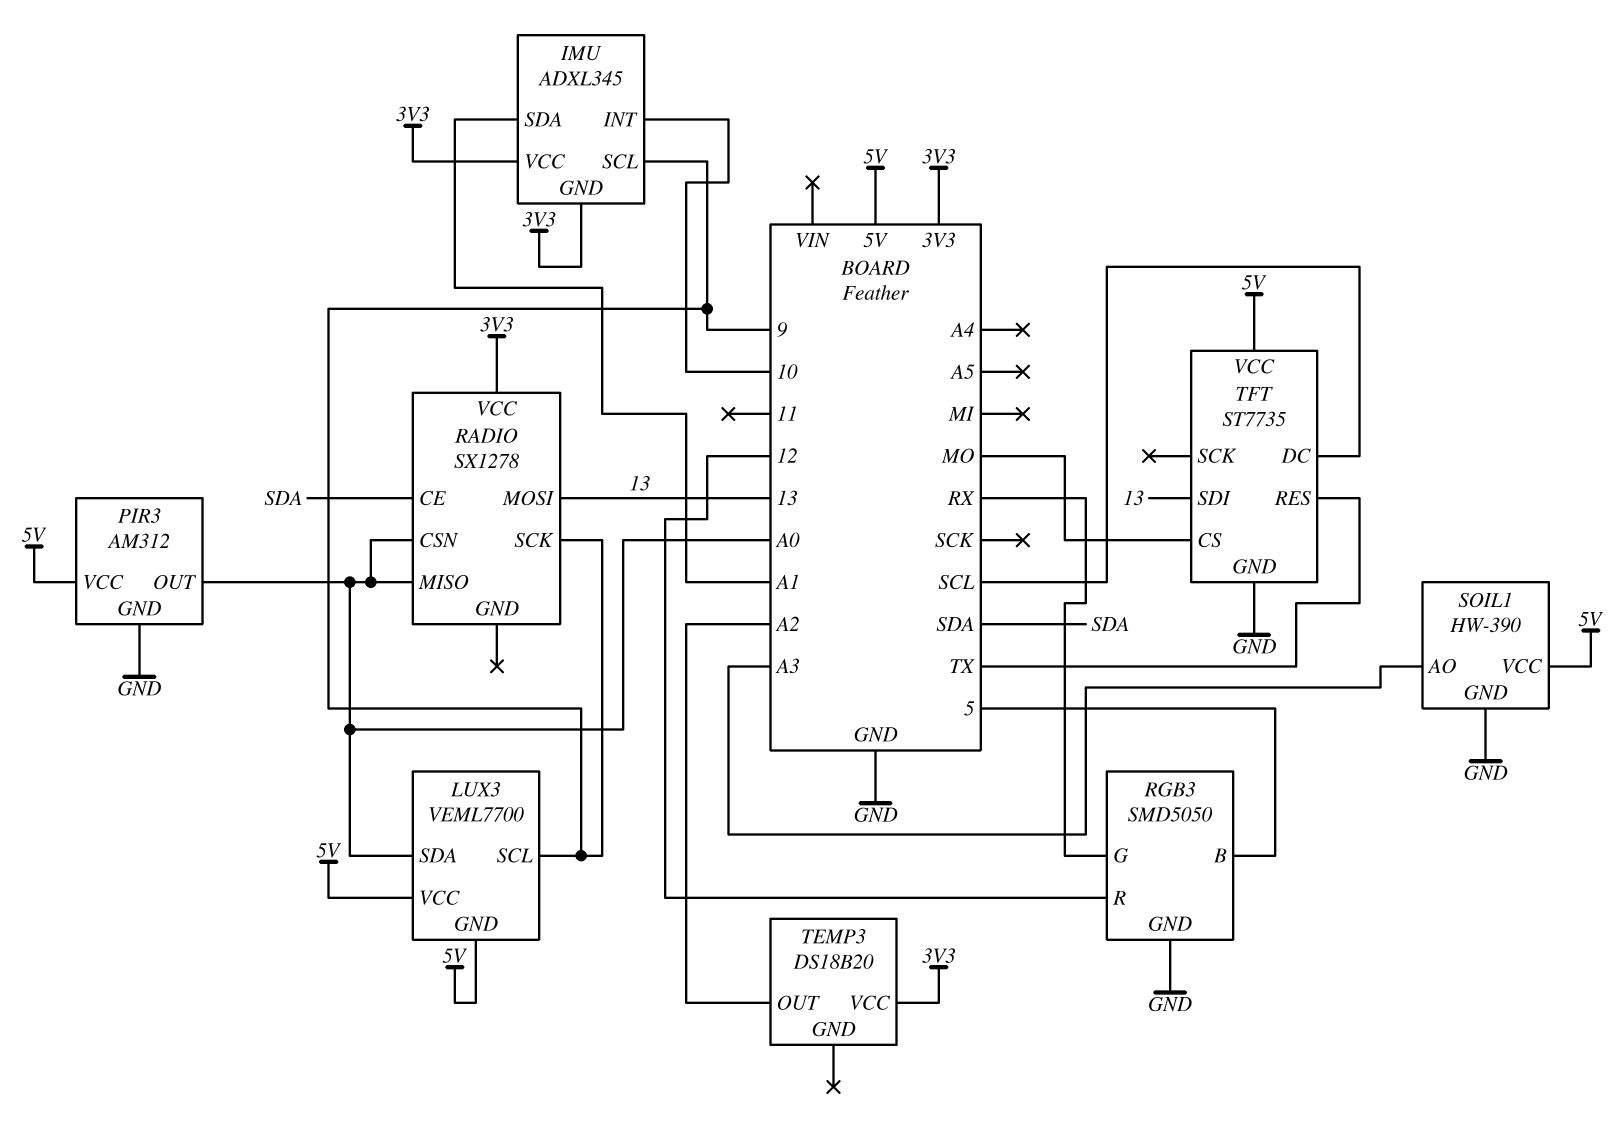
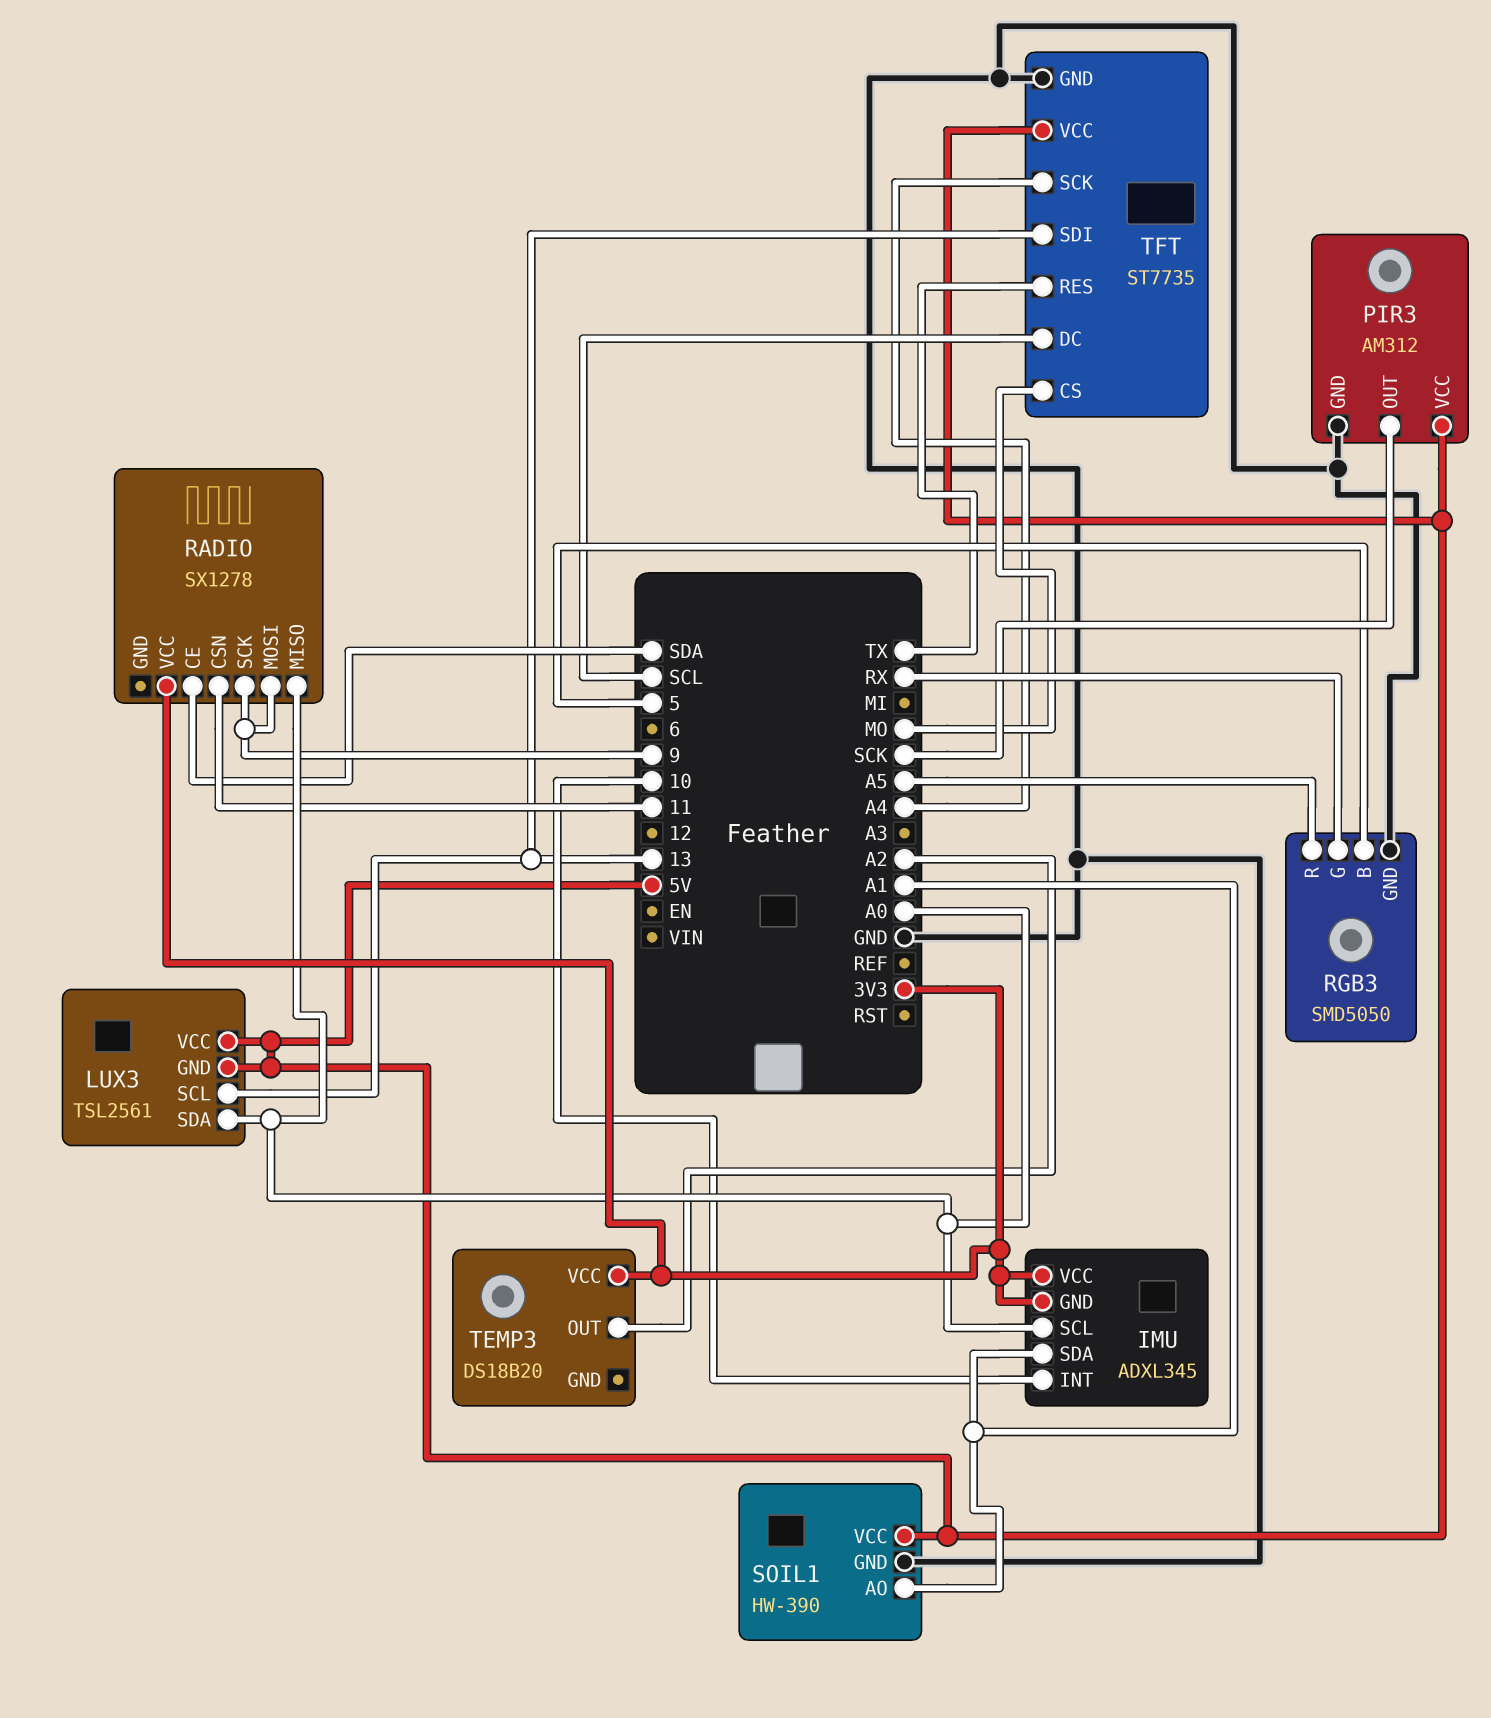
IMU pin SCL: 9 -> A0
LUX3: VEML7700 -> TSL2561
LUX3 pin SCL: 9 -> 13
PIR3 pin OUT: A0 -> SCK
RADIO pin CSN: A0 -> 11
RADIO pin MOSI: 13 -> 9
RGB3 pin R: 12 -> A5
SOIL1 pin AO: A3 -> A1
TFT pin SCK: none -> A4

